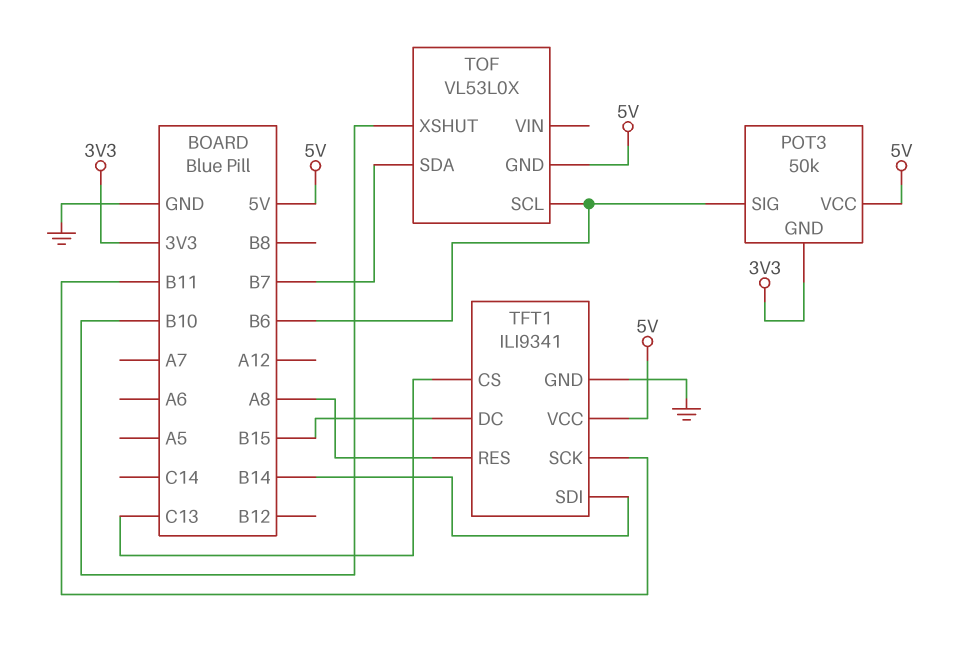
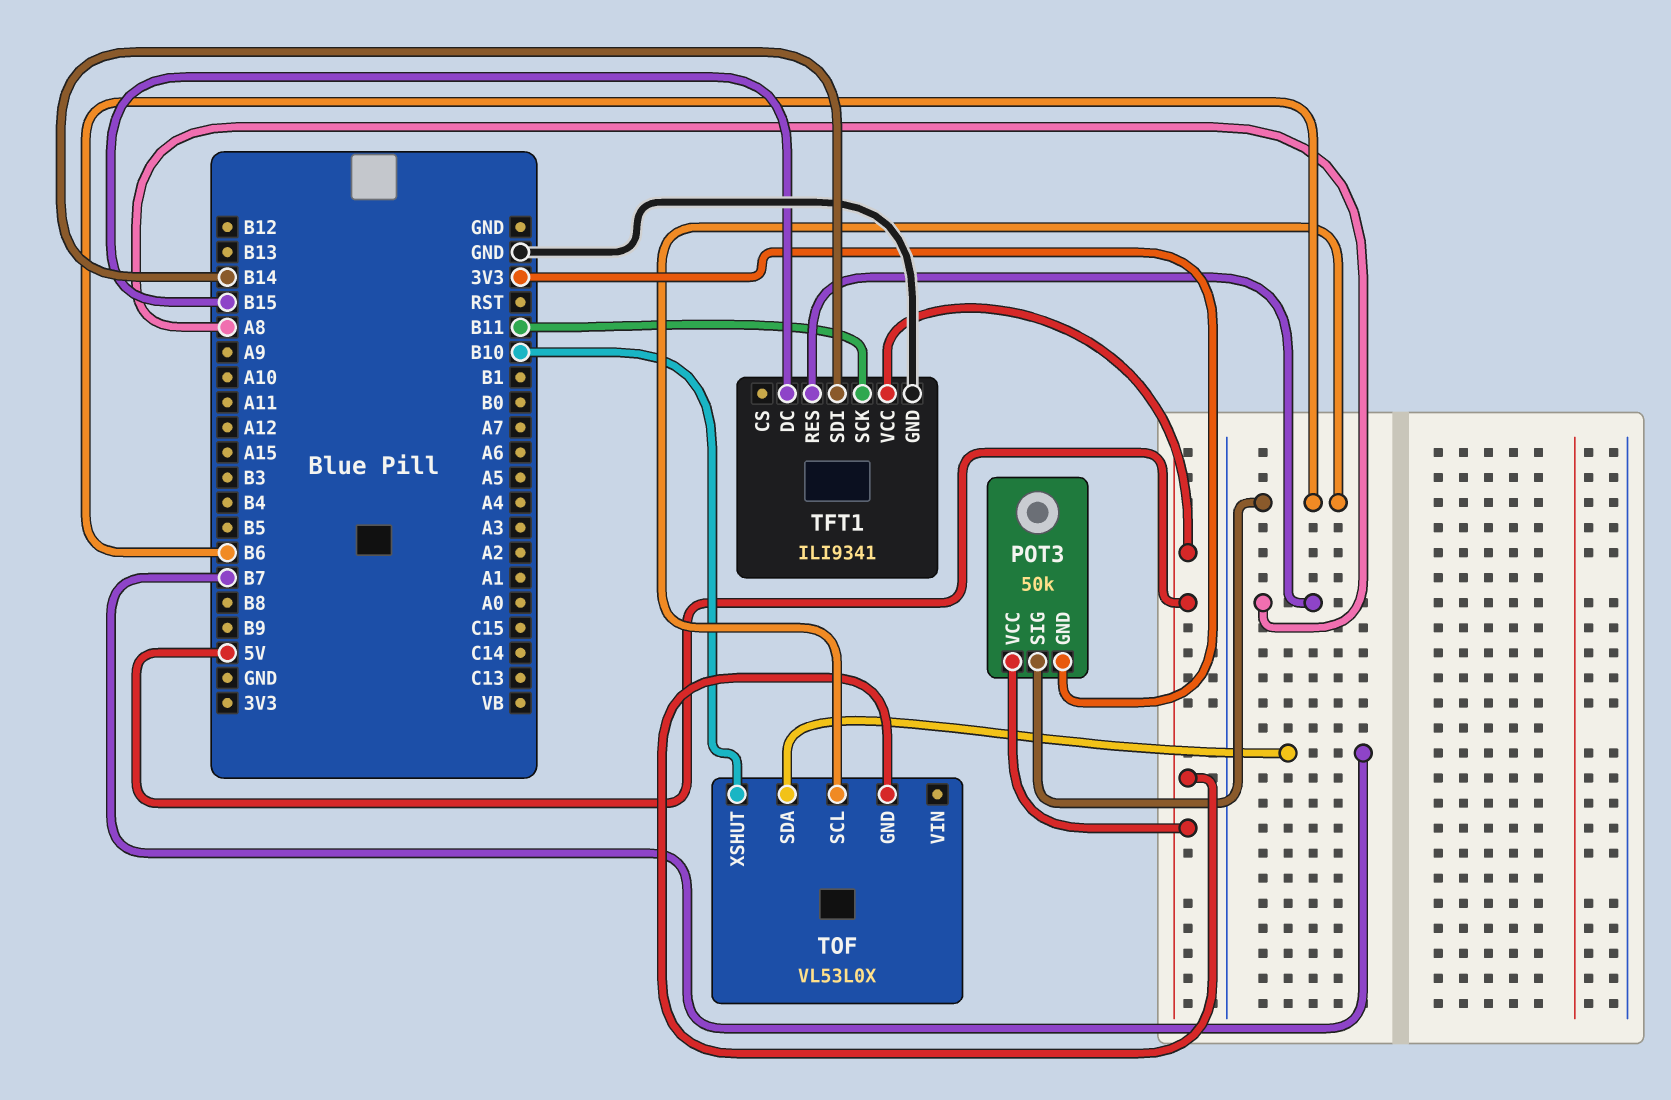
TFT1 pin CS: C13 -> none

